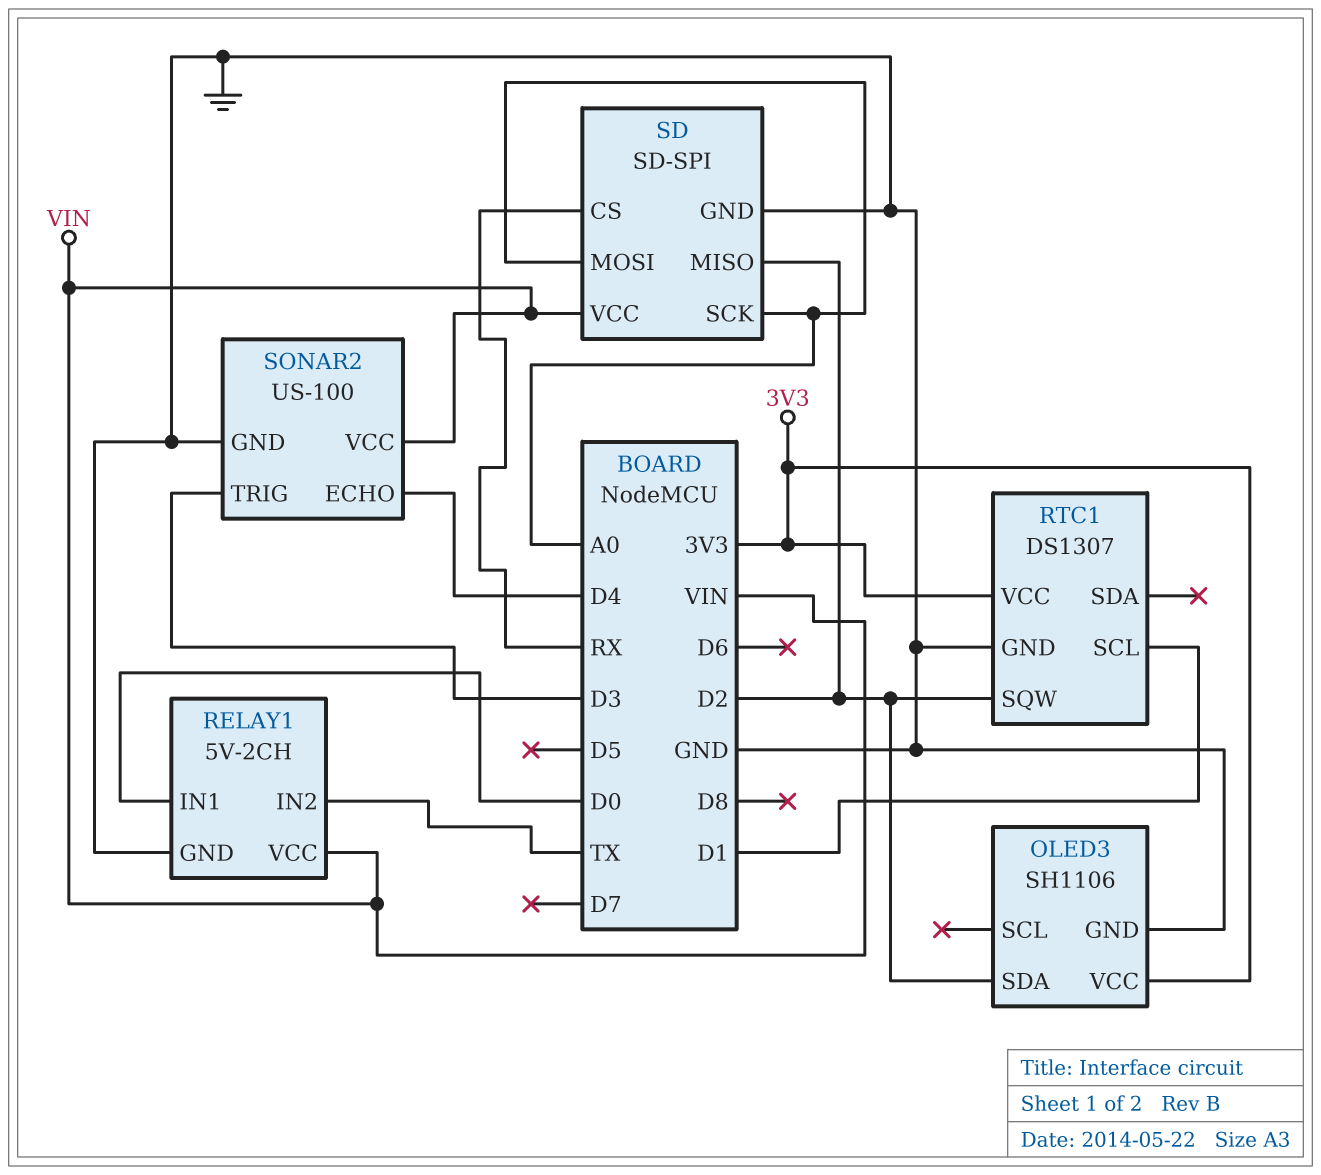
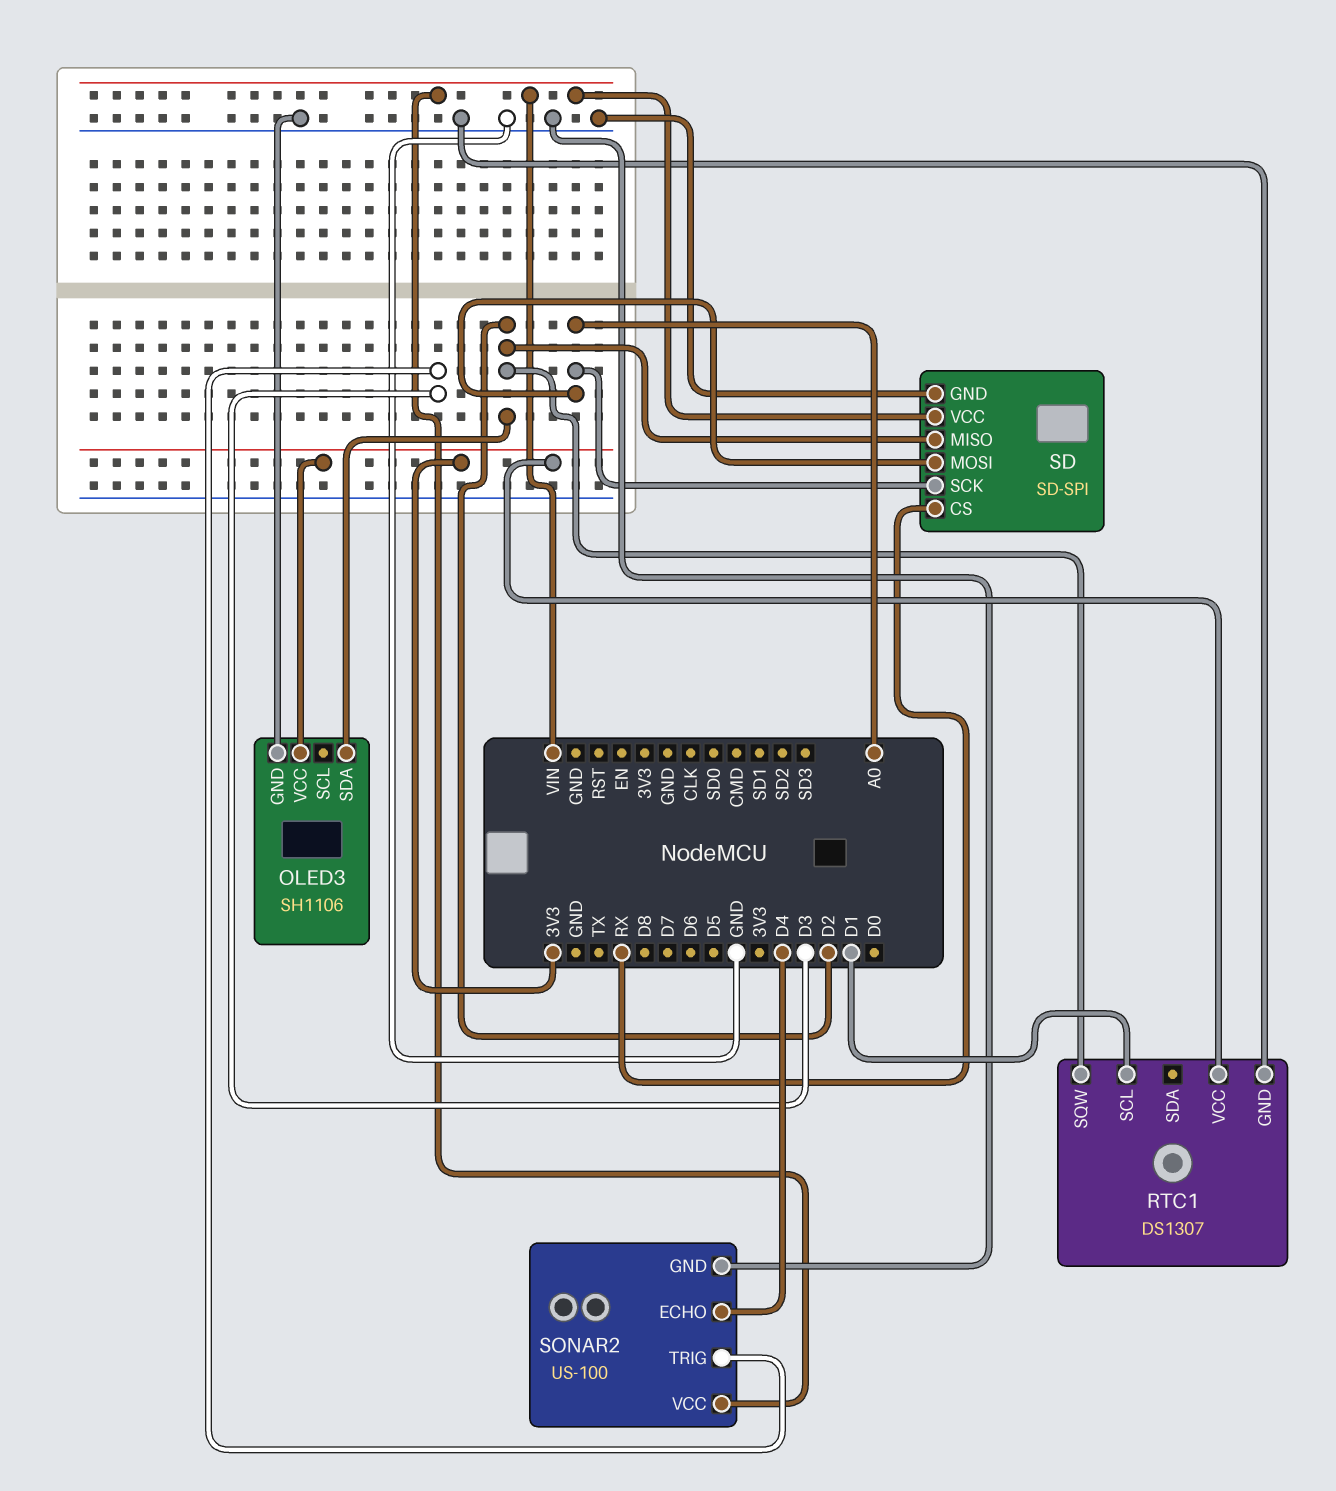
RELAY1: 5V-2CH -> none
RELAY1 pin GND: GND -> none
RELAY1 pin IN1: D0 -> none
RELAY1 pin IN2: TX -> none
RELAY1 pin VCC: VIN -> none

